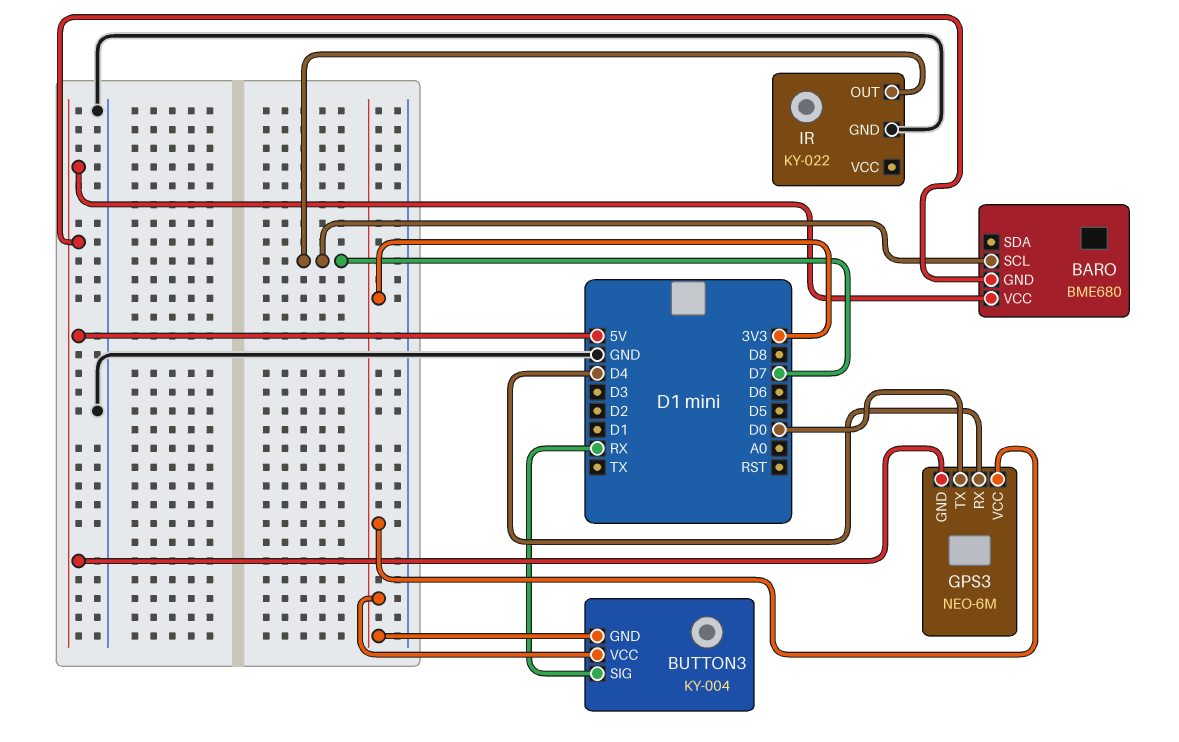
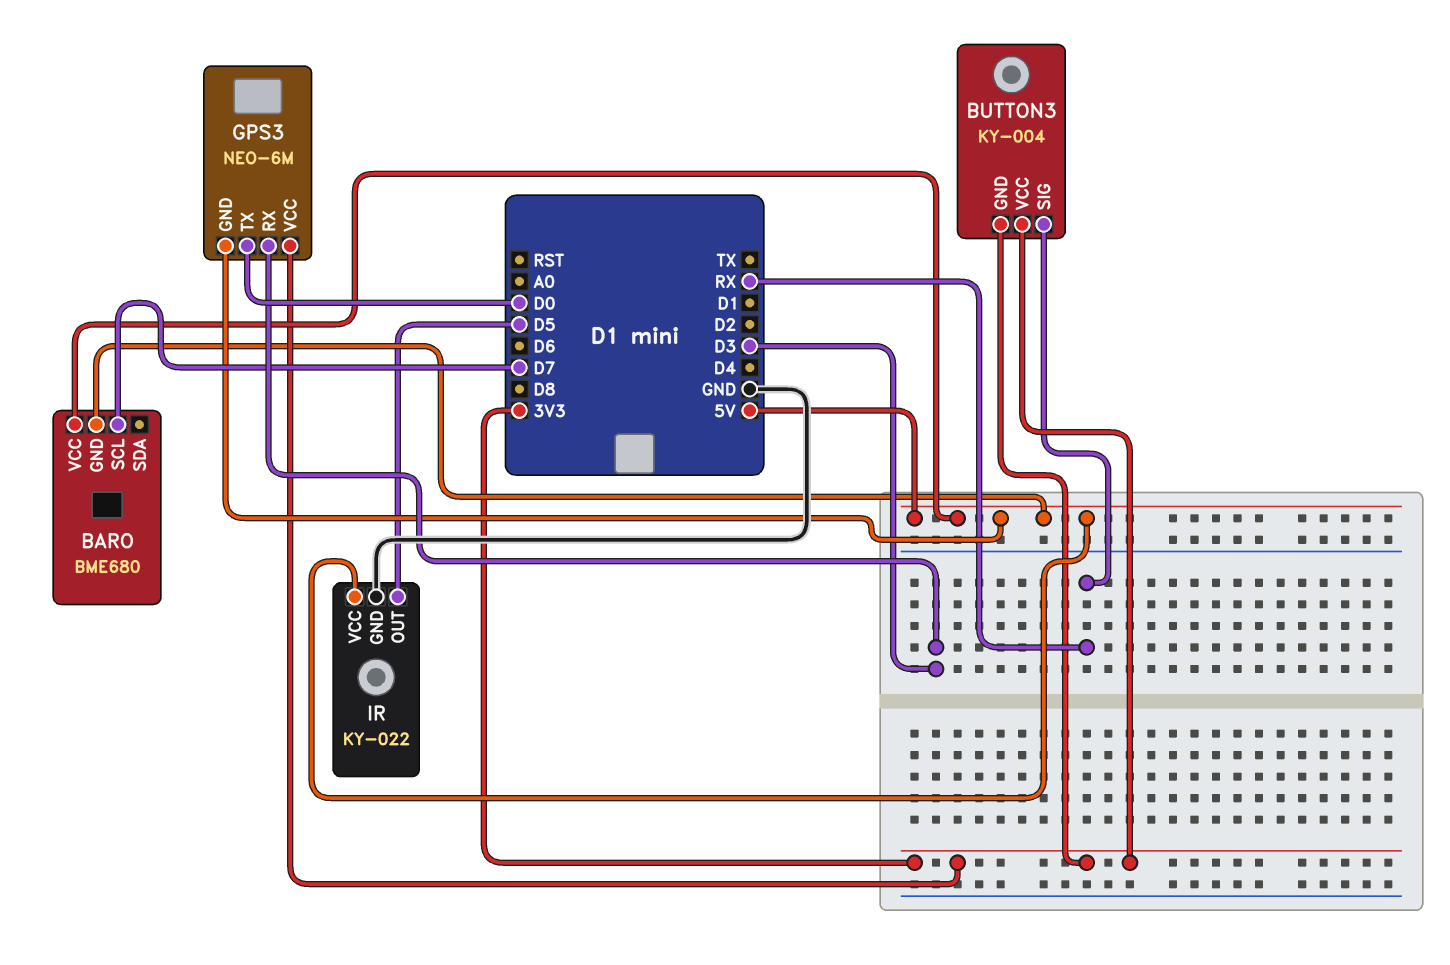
GPS3 pin RX: D4 -> D3
IR pin OUT: D7 -> D5
IR pin VCC: none -> 5V

